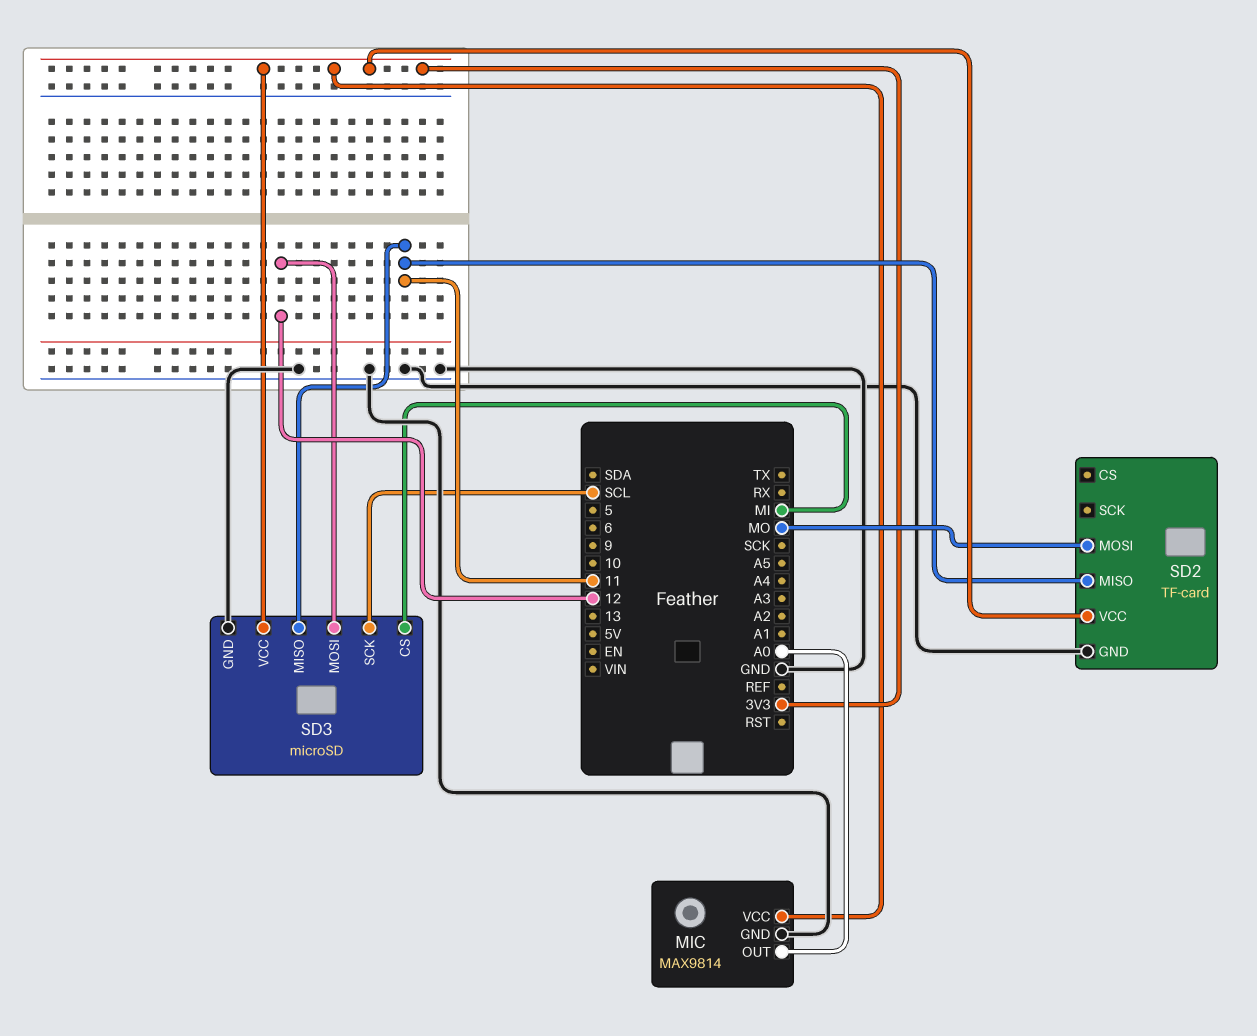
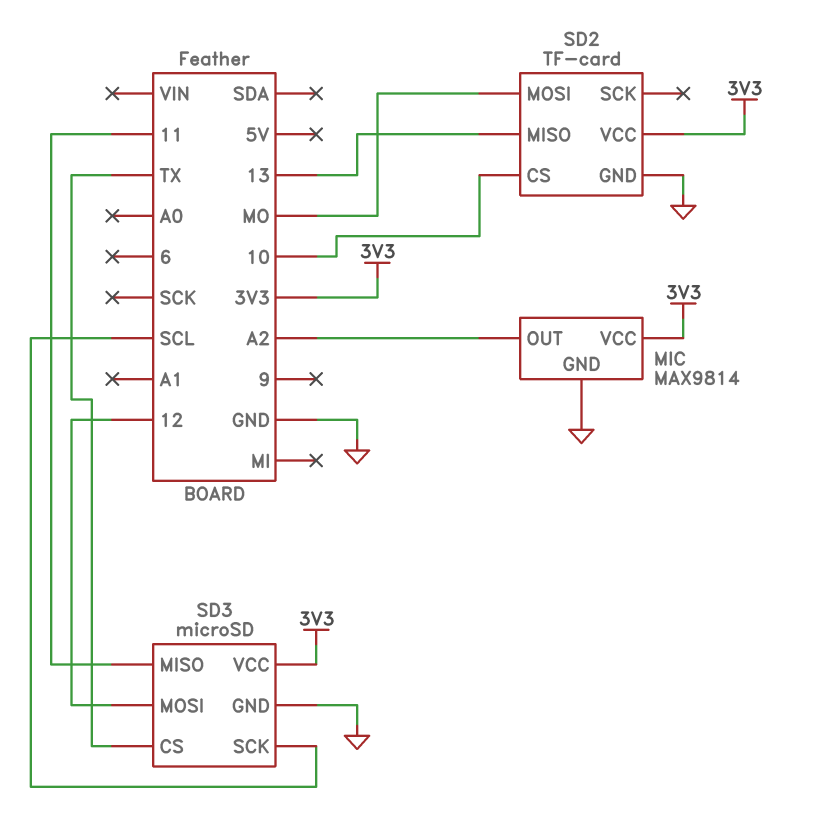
MIC pin OUT: A0 -> A2
SD2 pin CS: none -> 10
SD2 pin MISO: 11 -> 13
SD3 pin CS: MI -> TX

